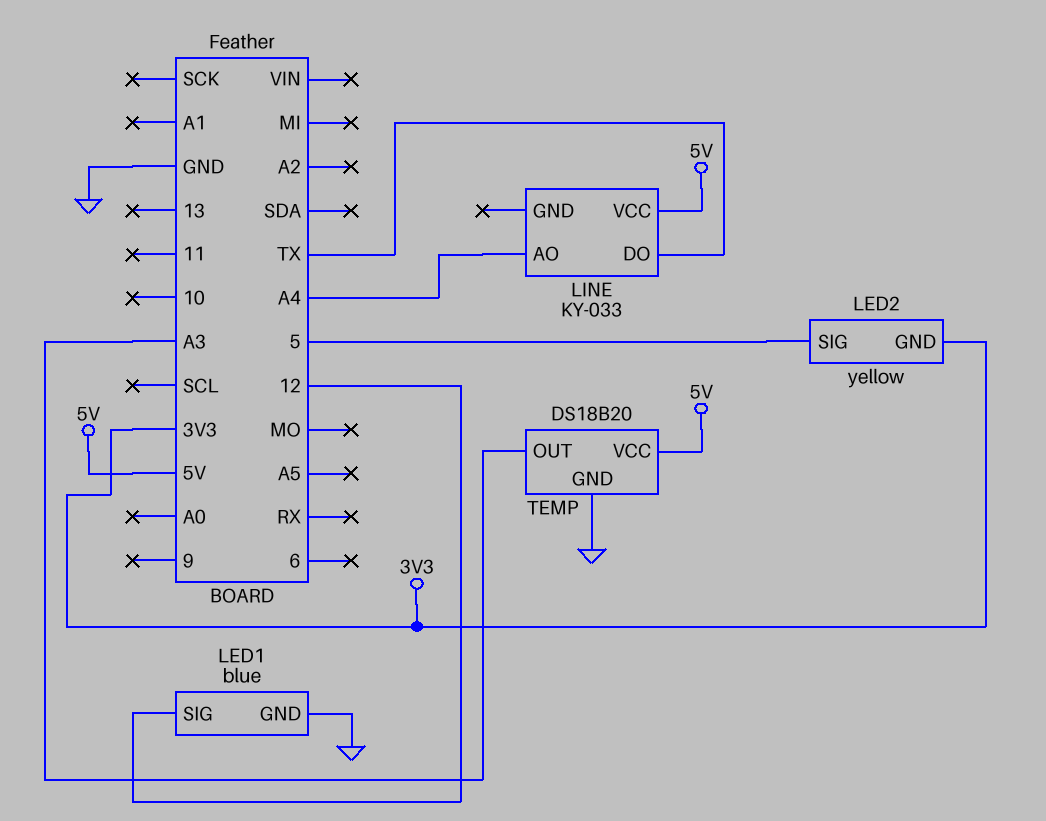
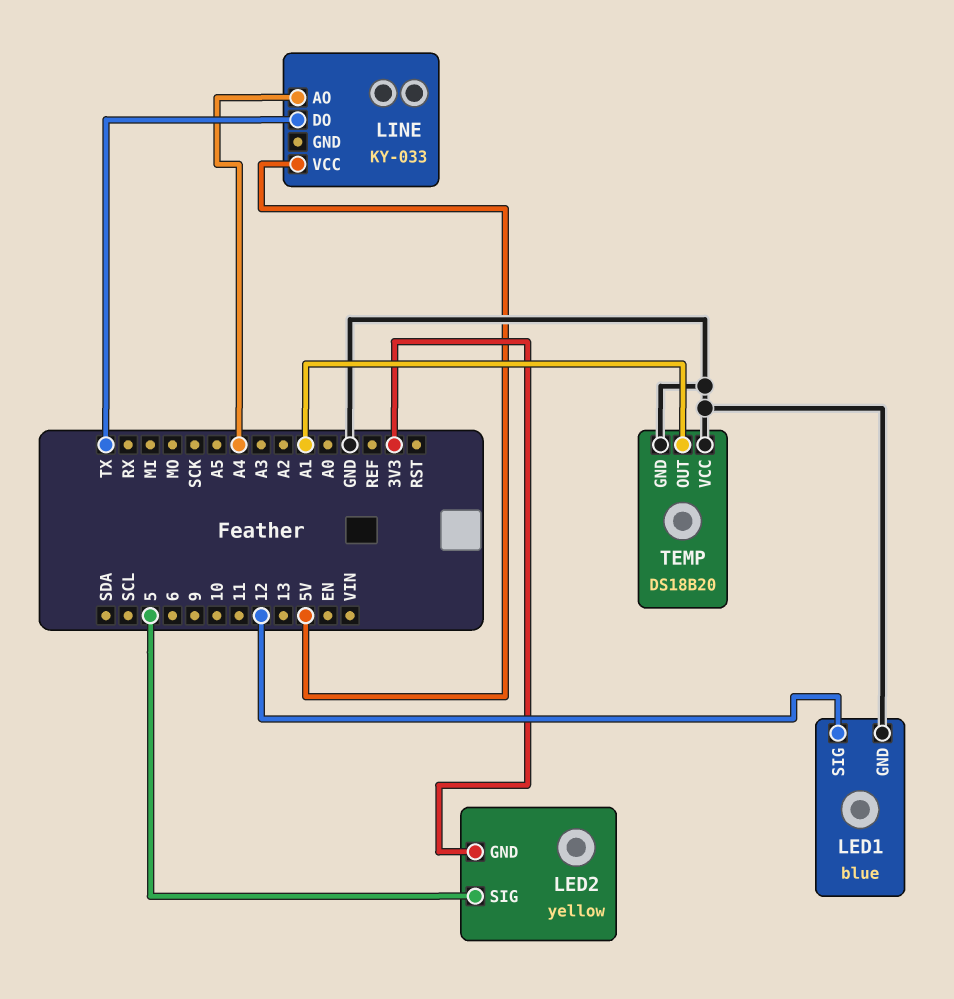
TEMP pin OUT: A3 -> A1
TEMP pin VCC: 5V -> GND

